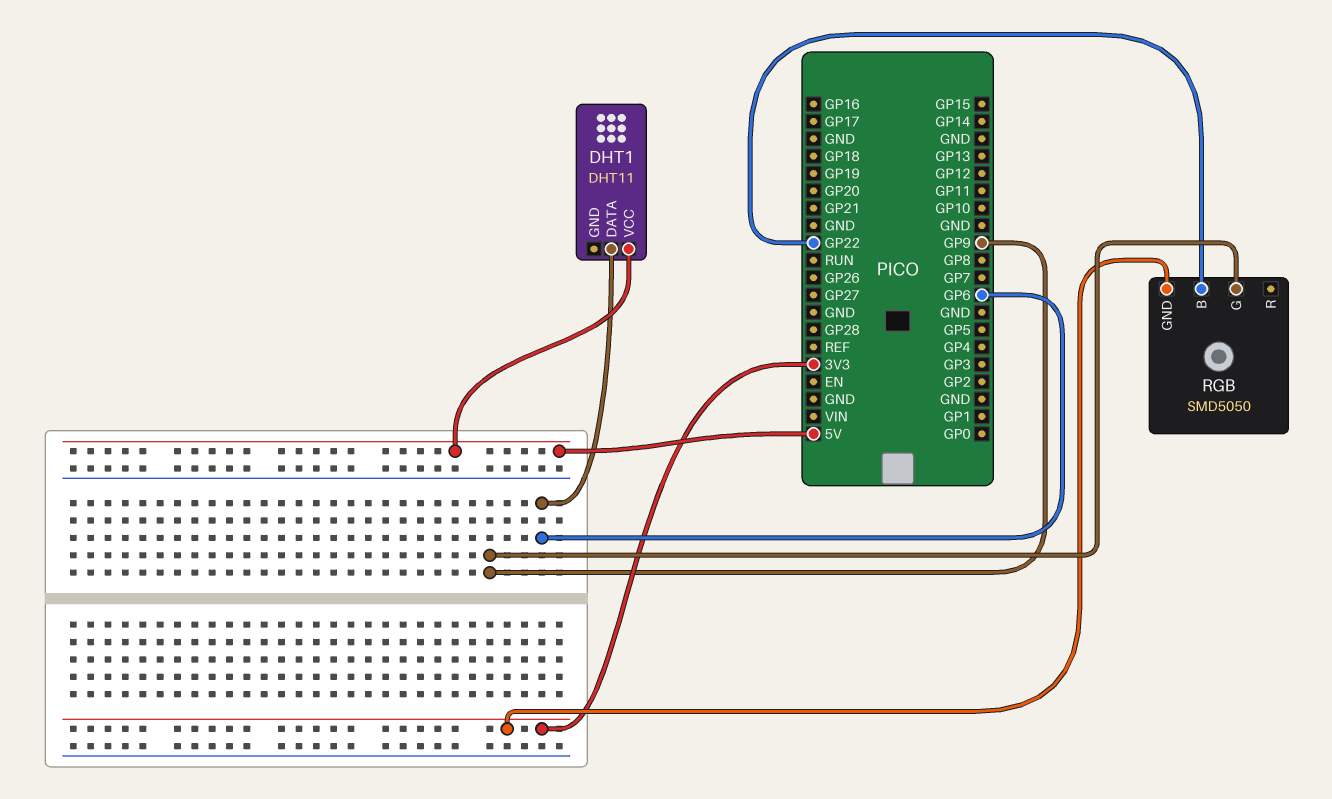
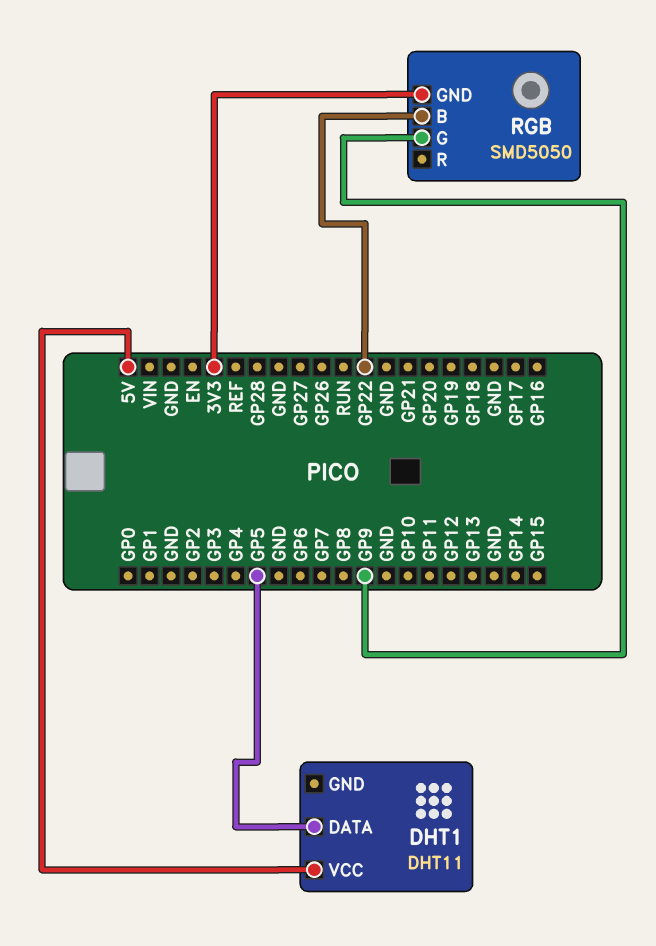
DHT1 pin DATA: GP6 -> GP5

